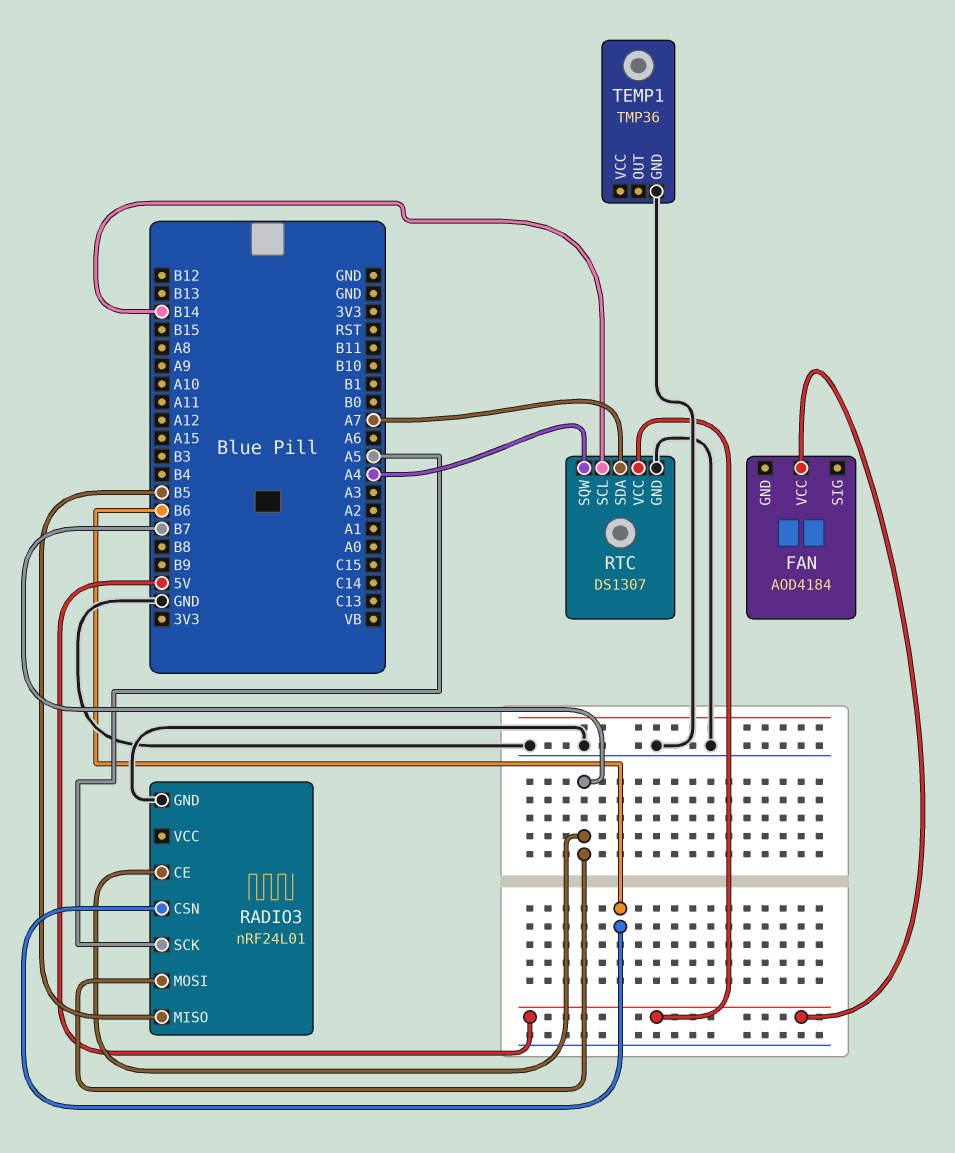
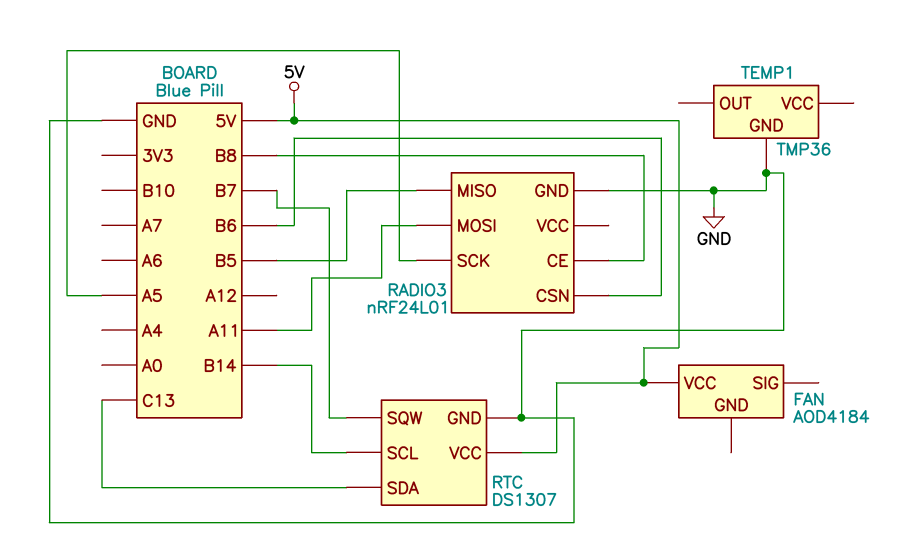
RADIO3 pin CE: B7 -> B8
RADIO3 pin MOSI: B7 -> A11
RTC pin SDA: A7 -> C13
RTC pin SQW: A4 -> B7

